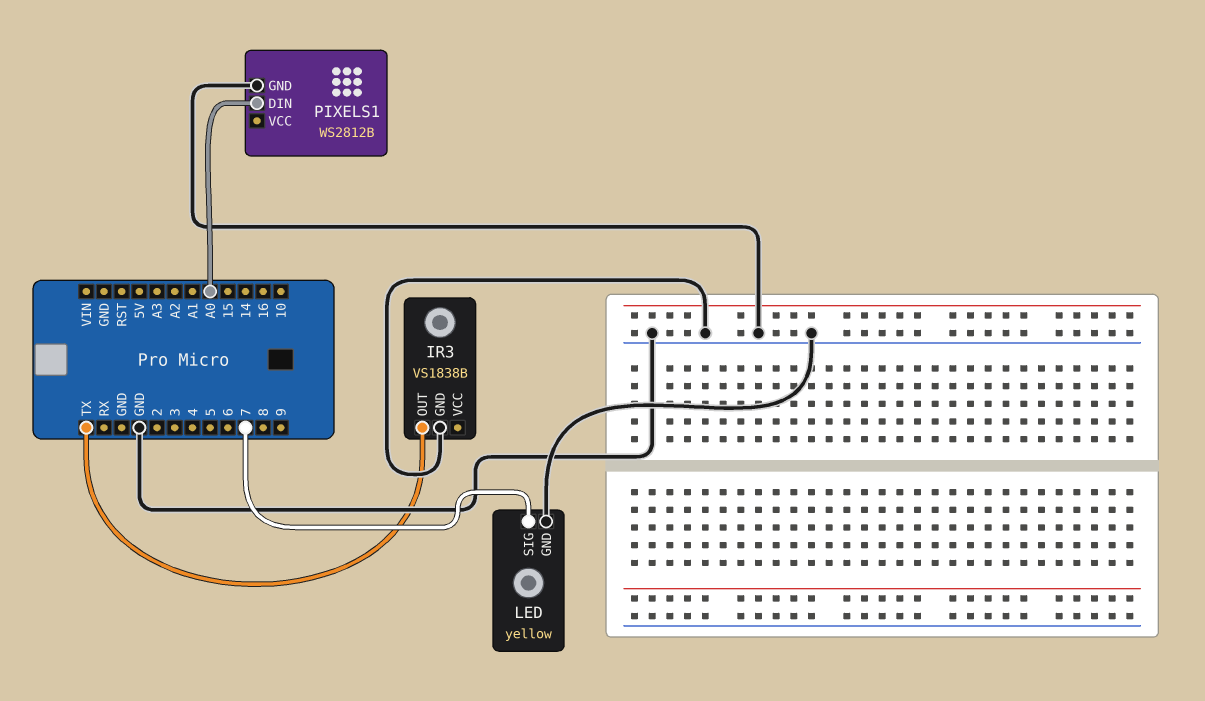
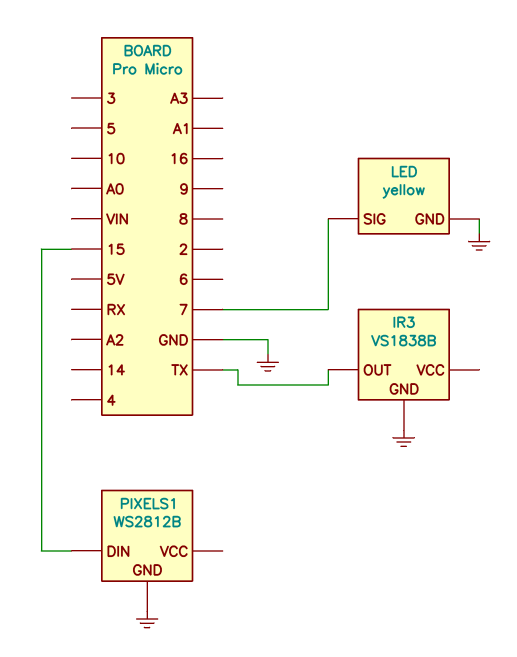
PIXELS1 pin DIN: A0 -> 15

